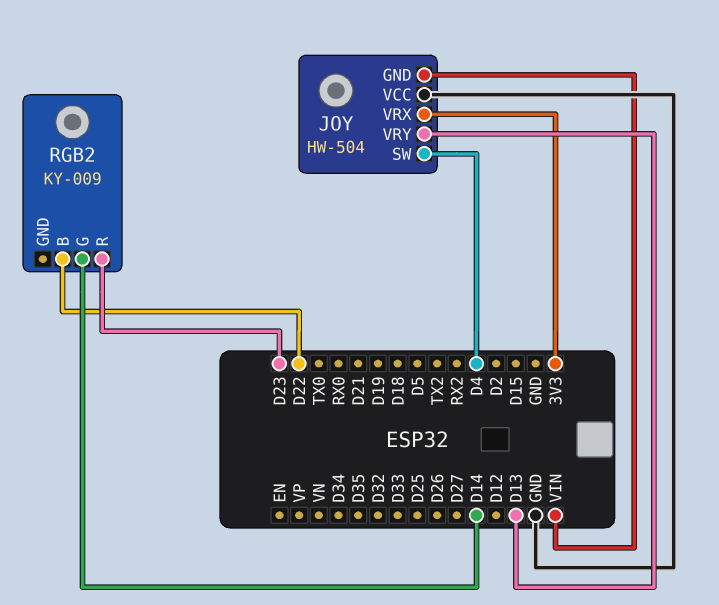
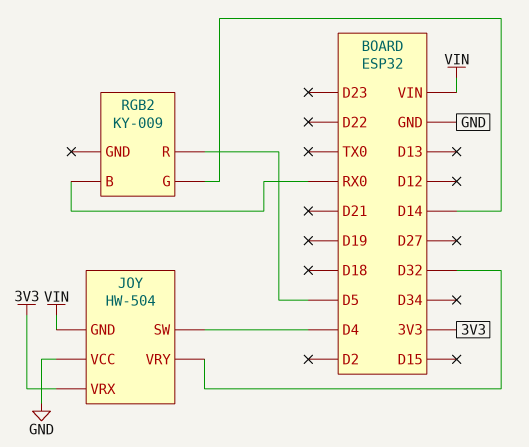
JOY pin VRY: D13 -> D32
RGB2 pin B: D22 -> RX0
RGB2 pin R: D23 -> D5

